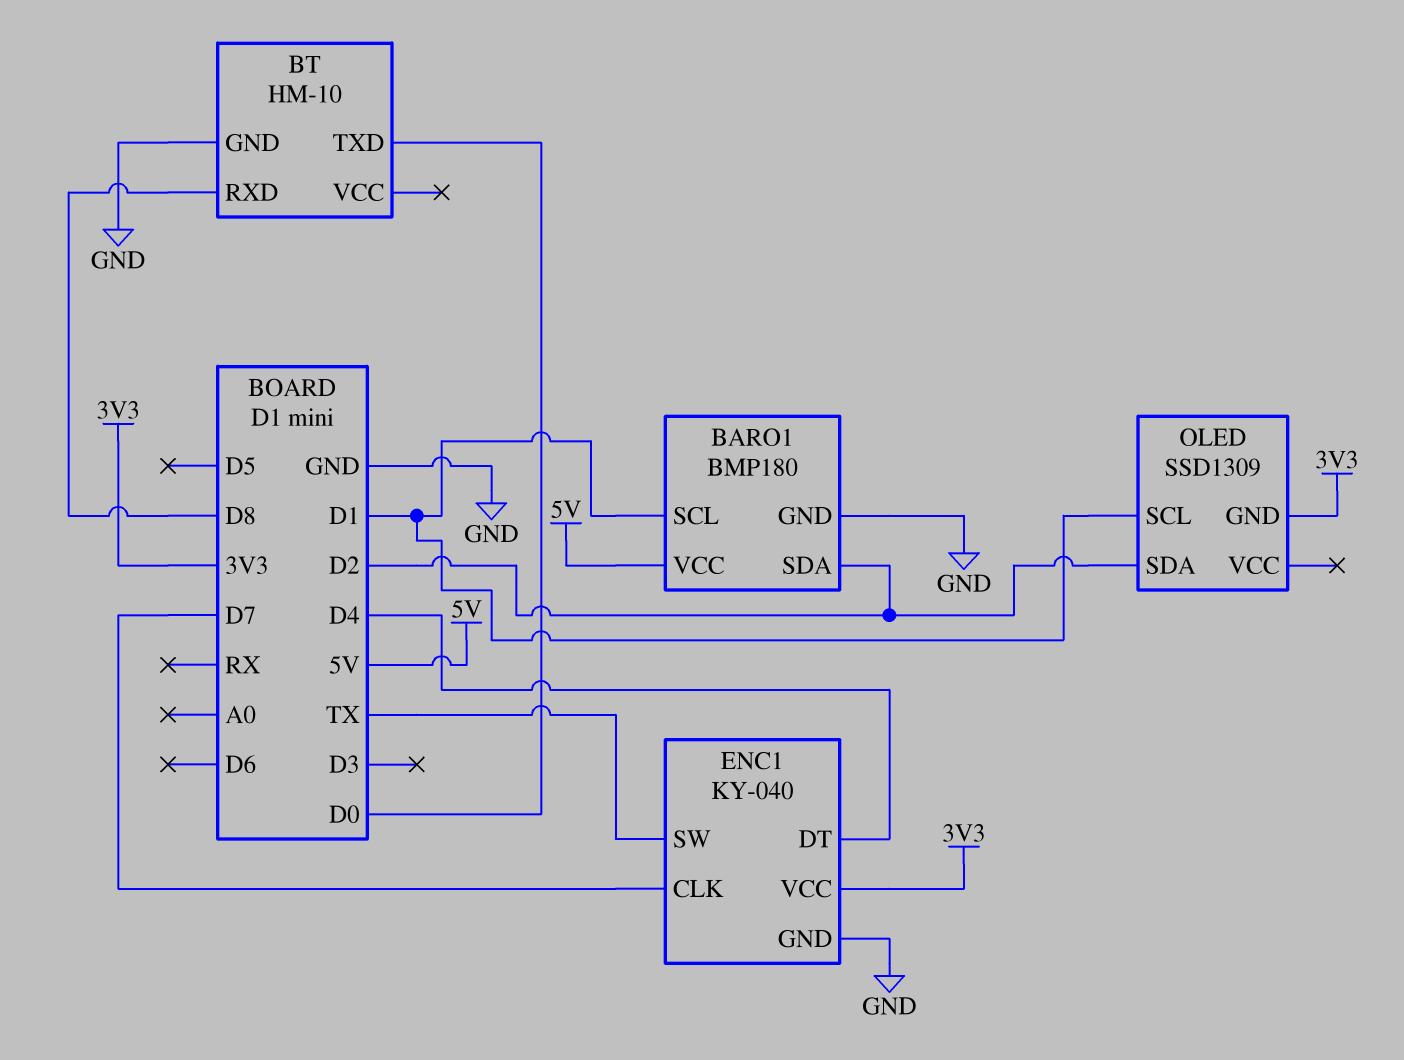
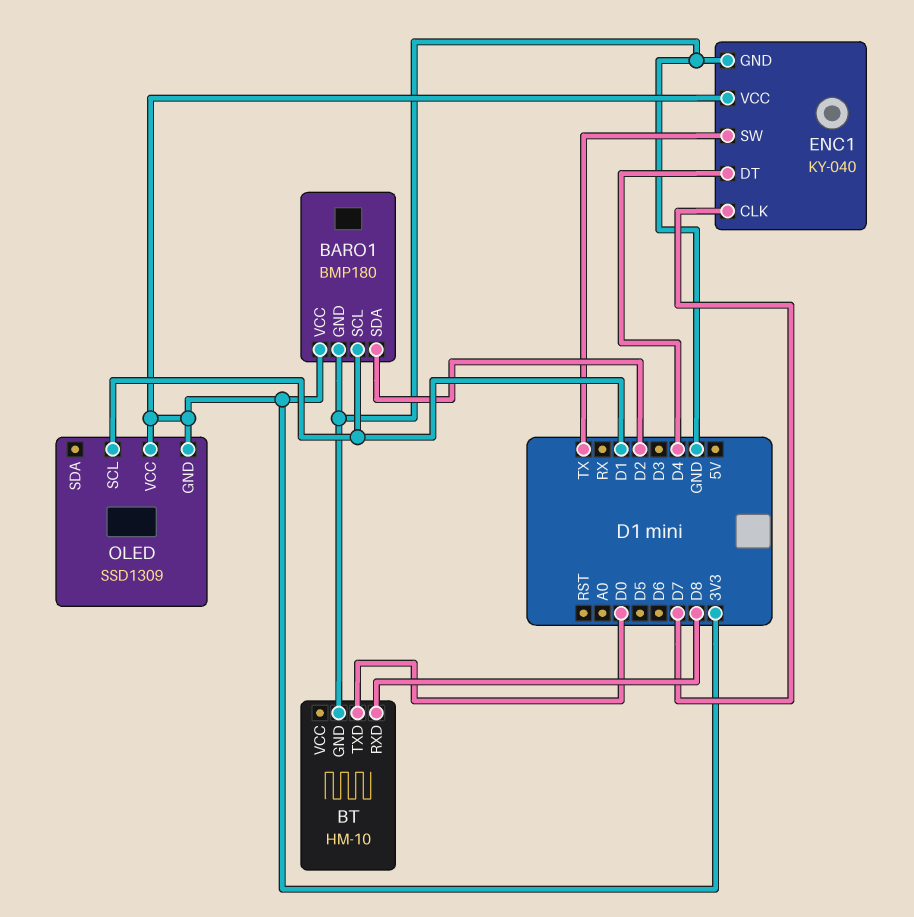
BARO1 pin VCC: 5V -> 3V3
OLED pin SDA: D2 -> none
OLED pin VCC: none -> 3V3

